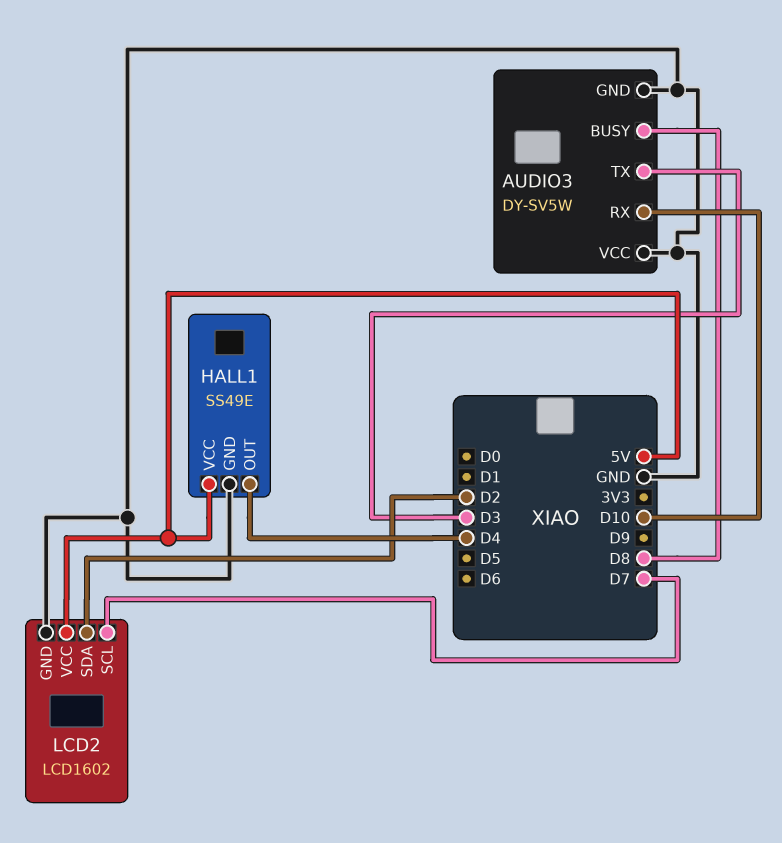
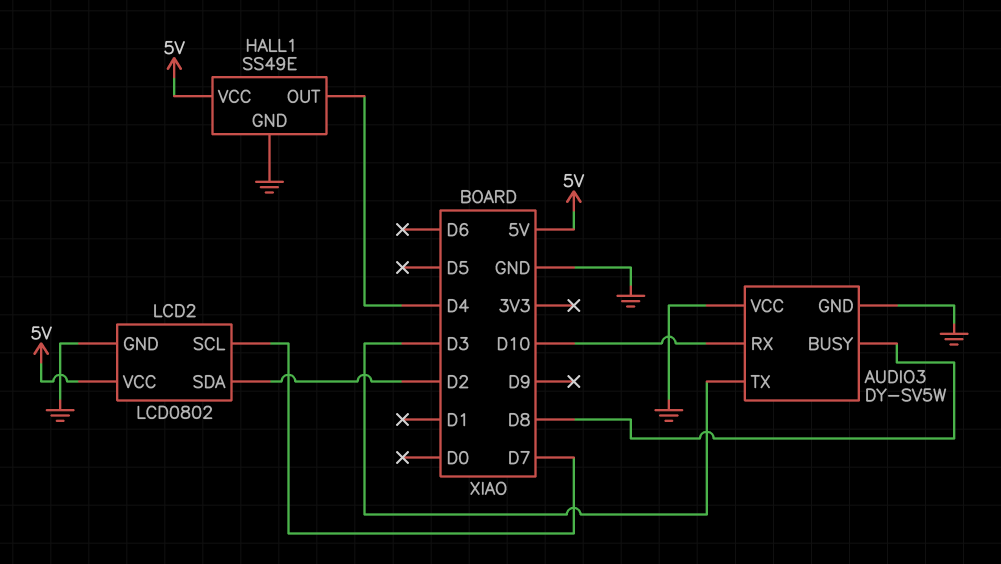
LCD2: LCD1602 -> LCD0802

